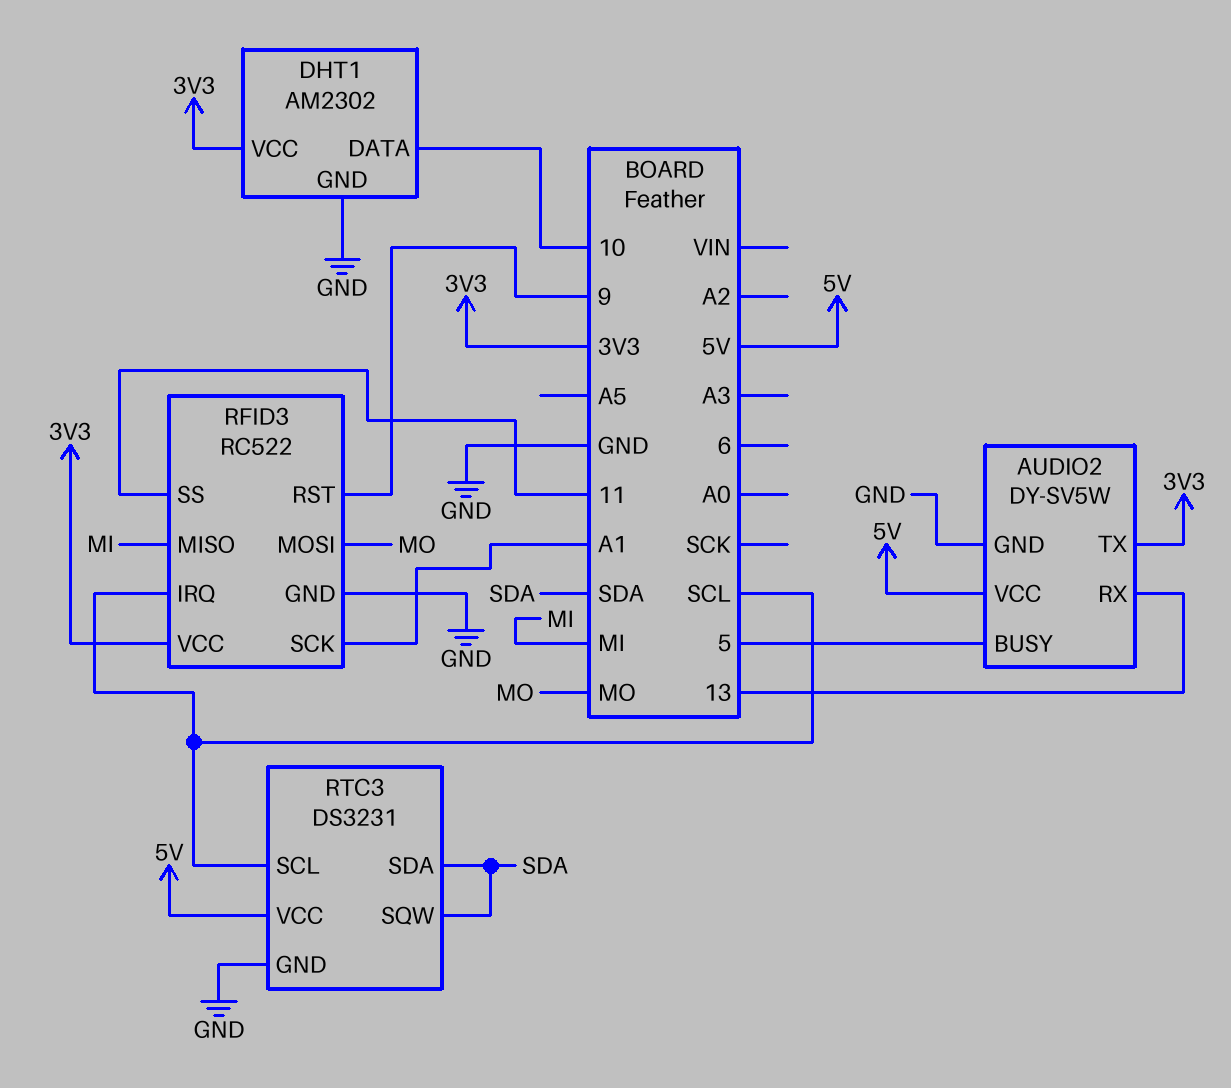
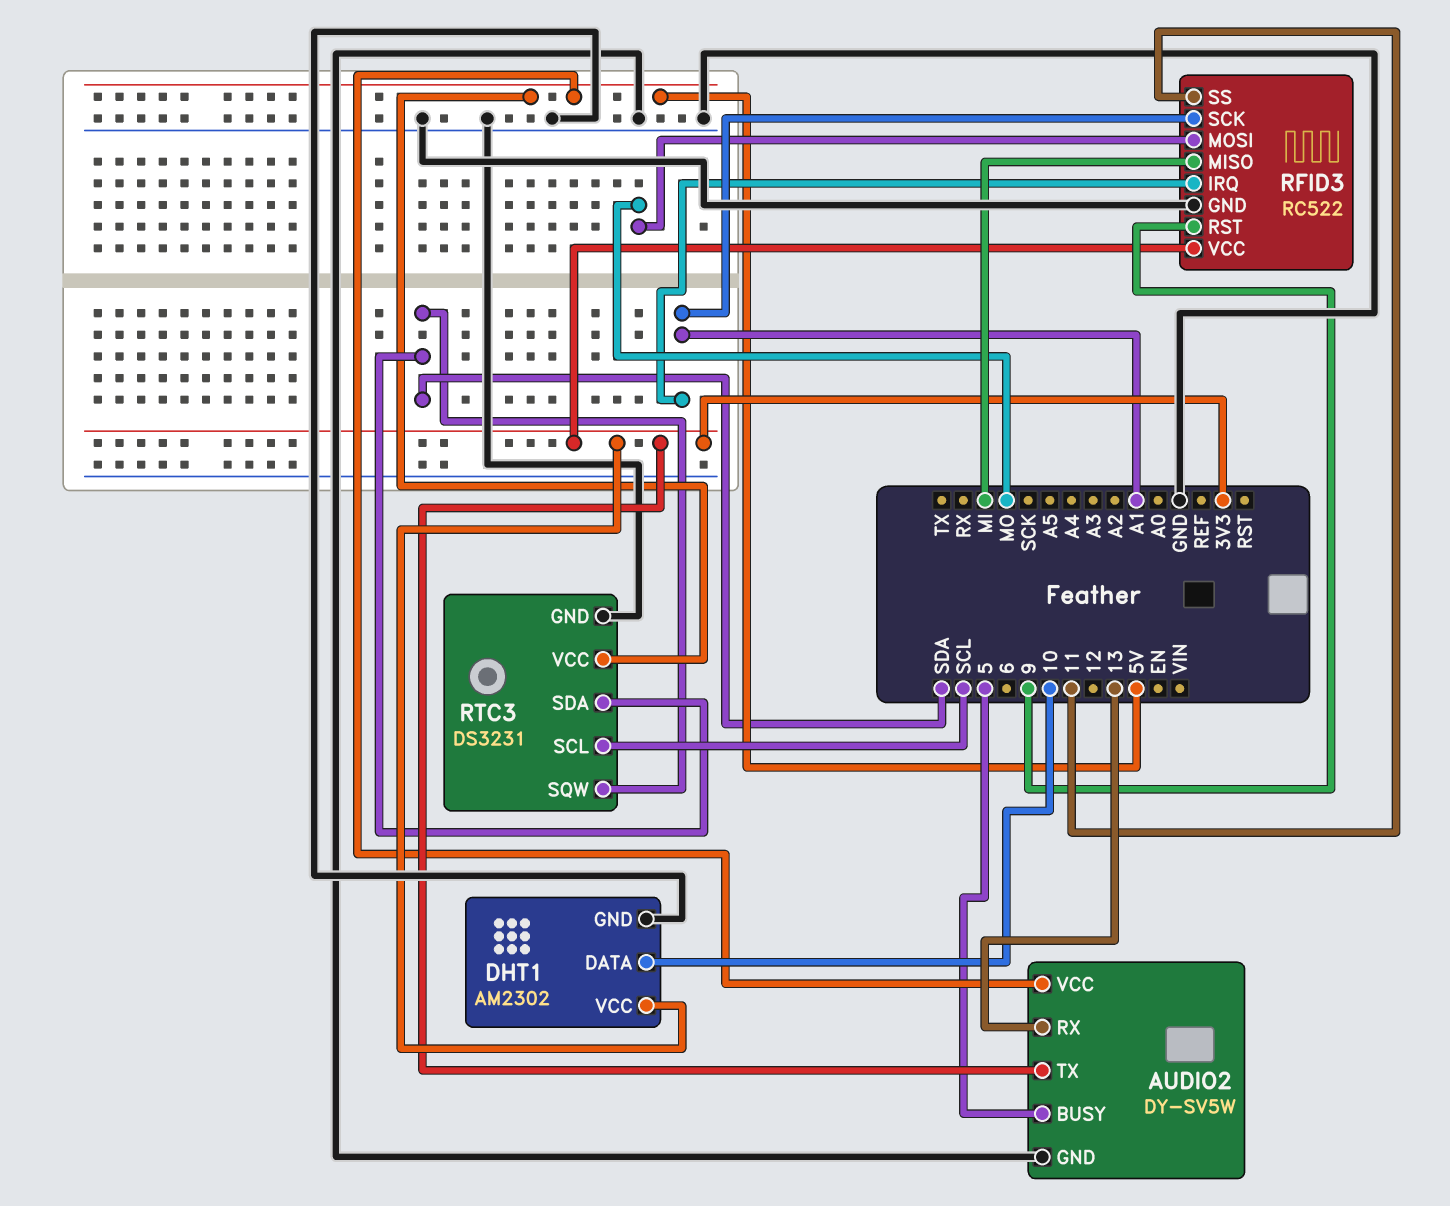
RFID3 pin IRQ: SCL -> A1

